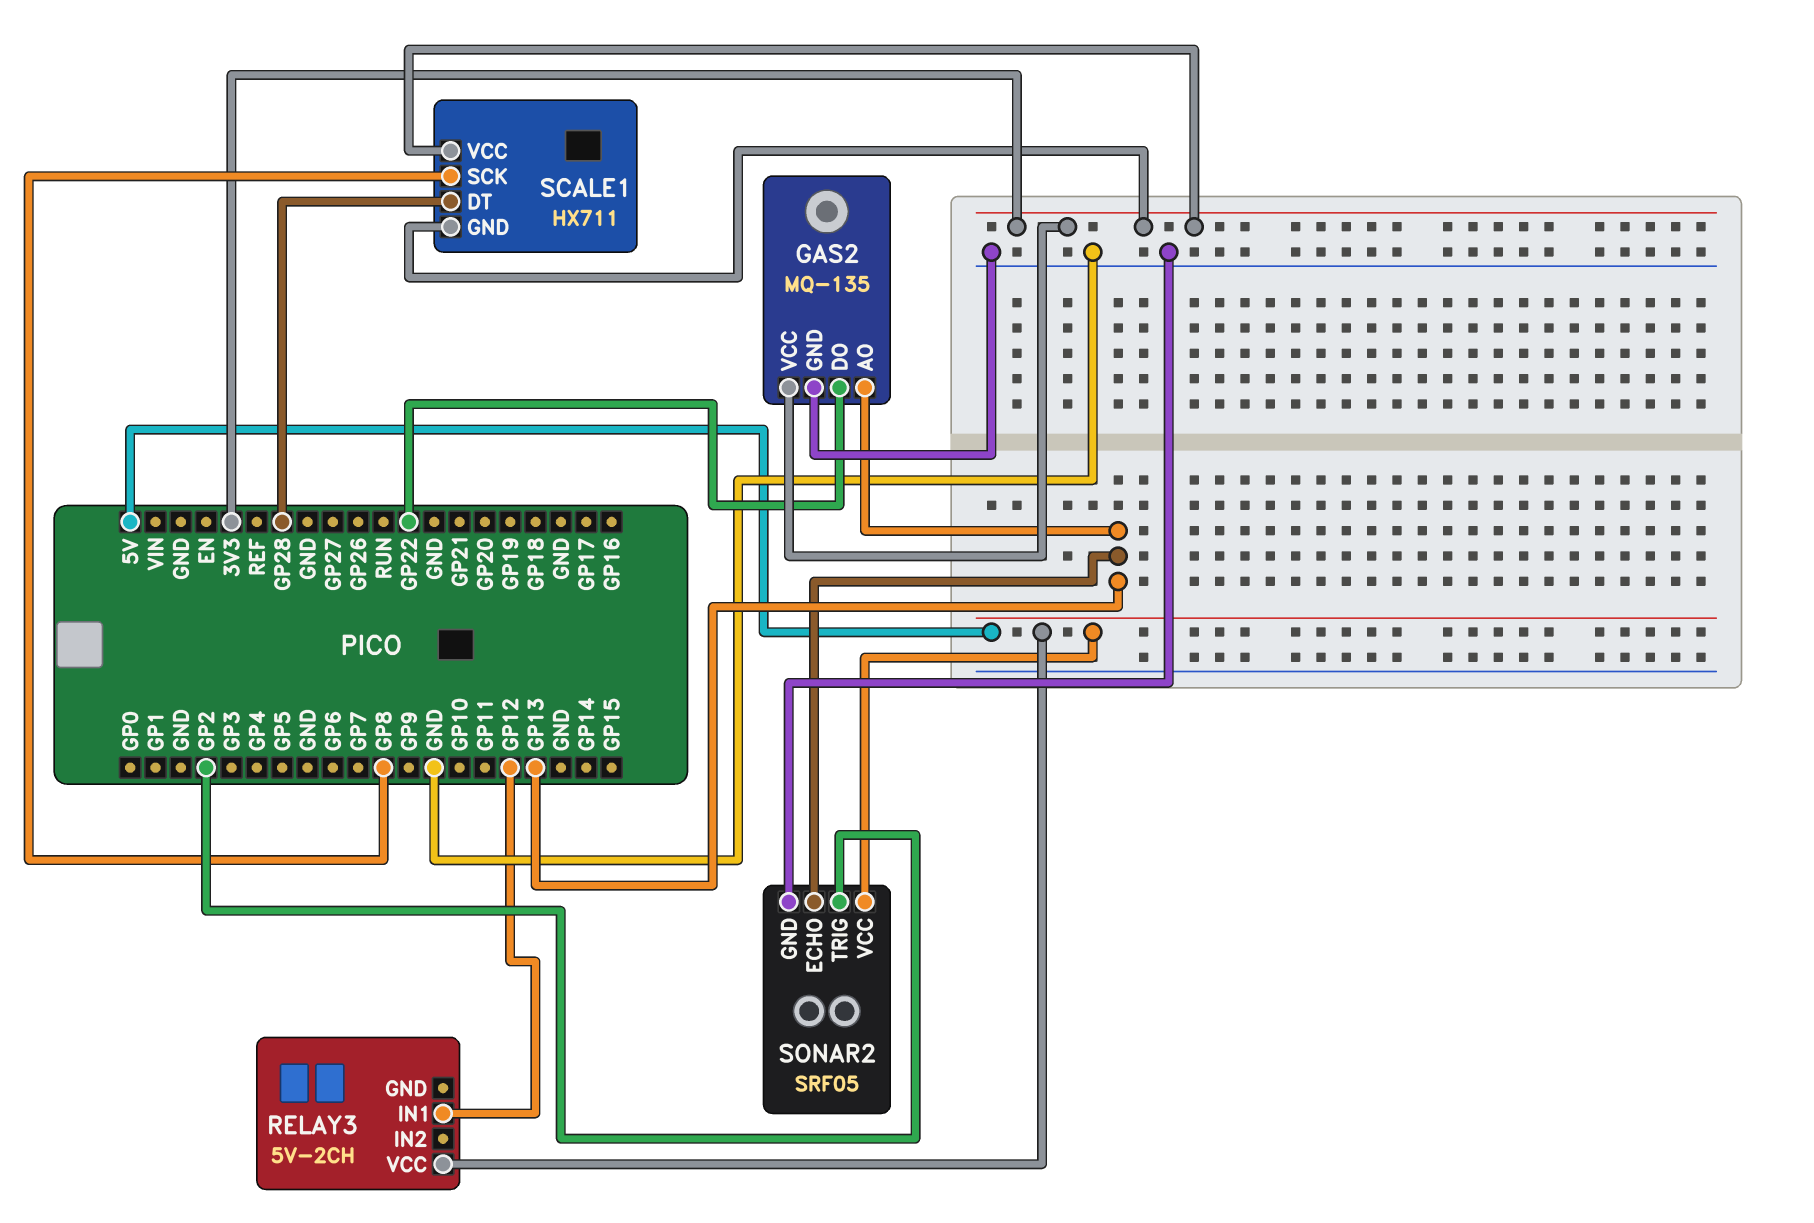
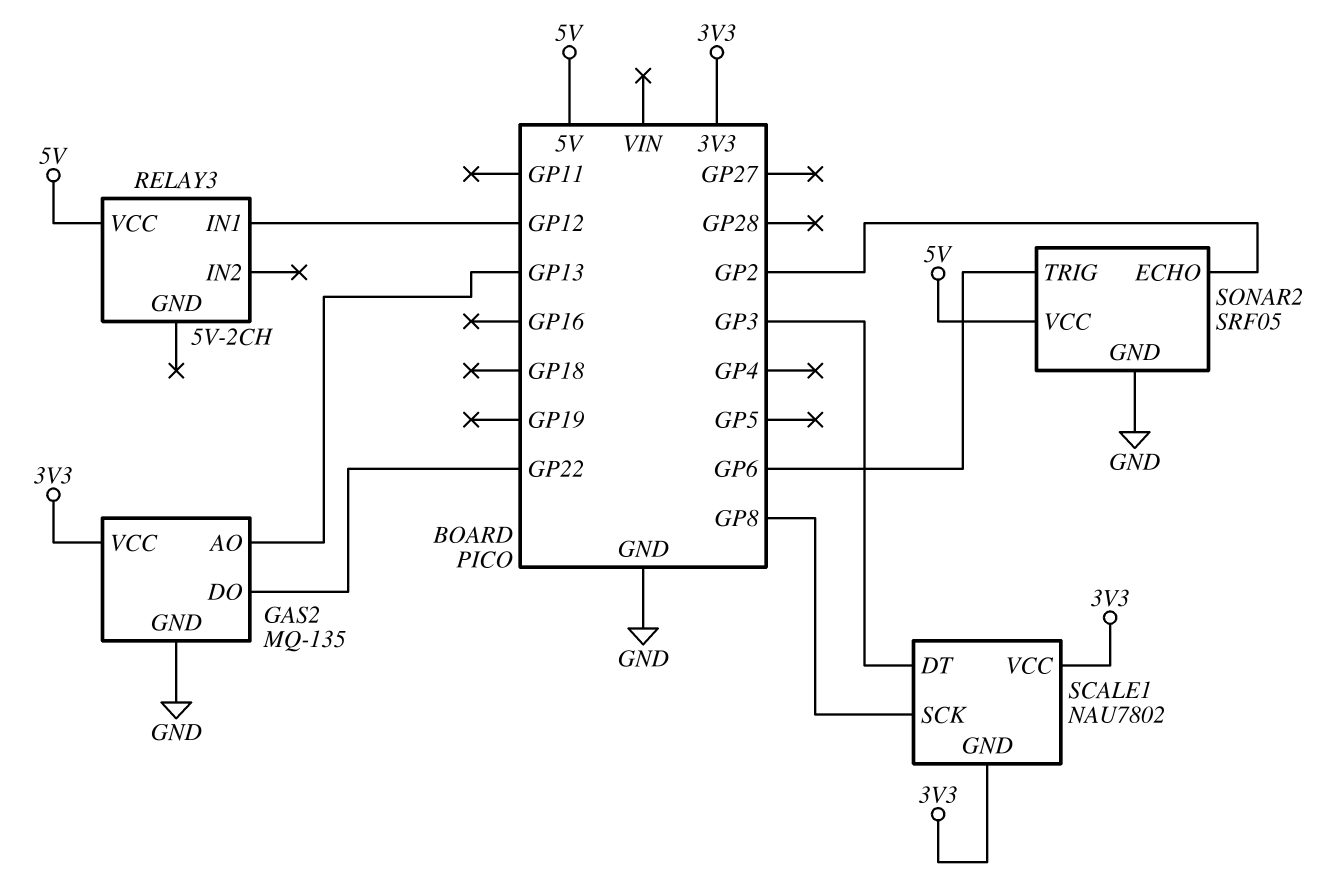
SCALE1: HX711 -> NAU7802
SCALE1 pin DT: GP28 -> GP3
SONAR2 pin ECHO: GP13 -> GP2
SONAR2 pin TRIG: GP2 -> GP6

